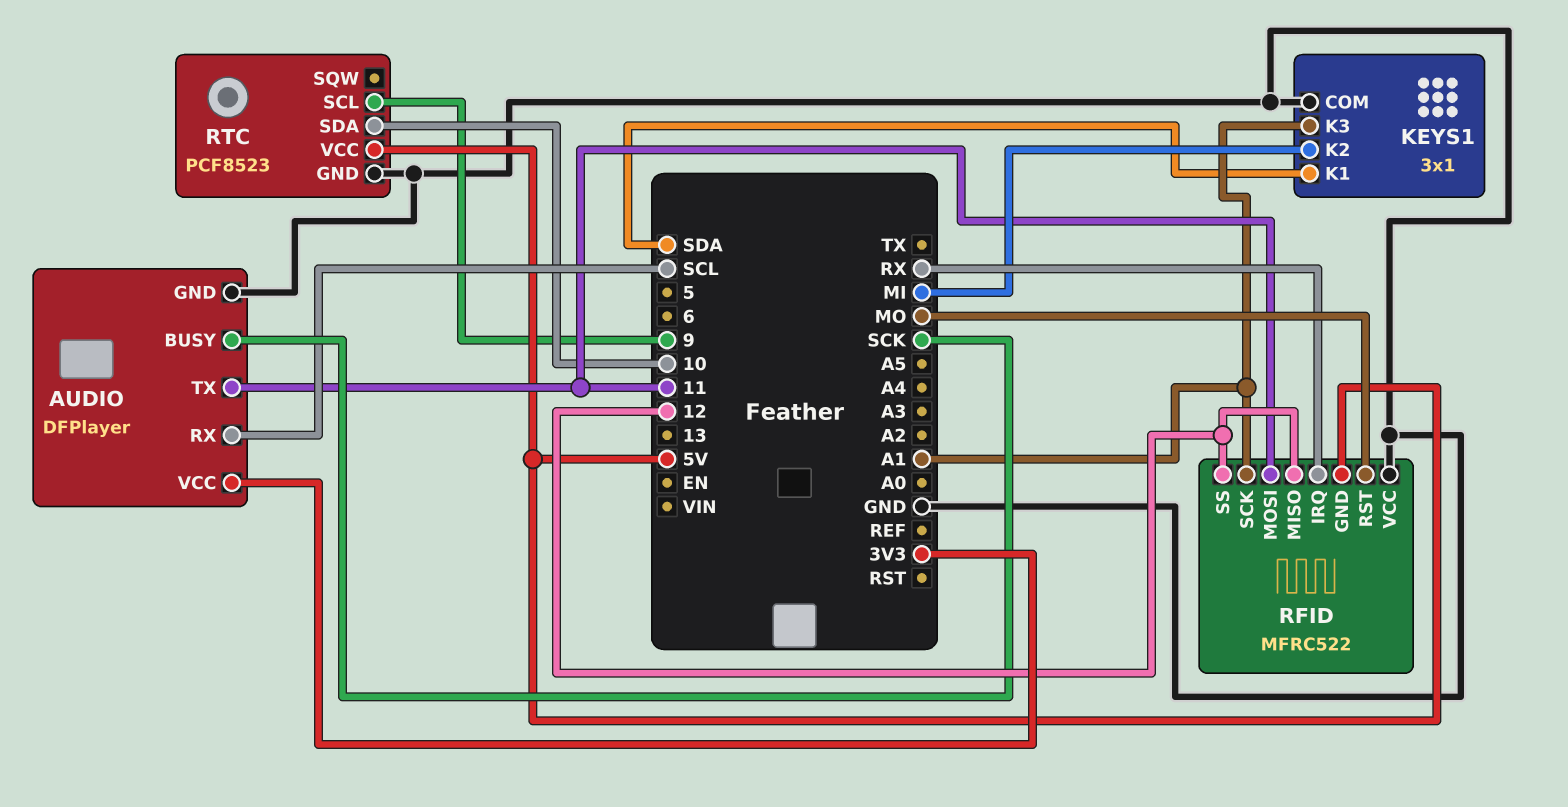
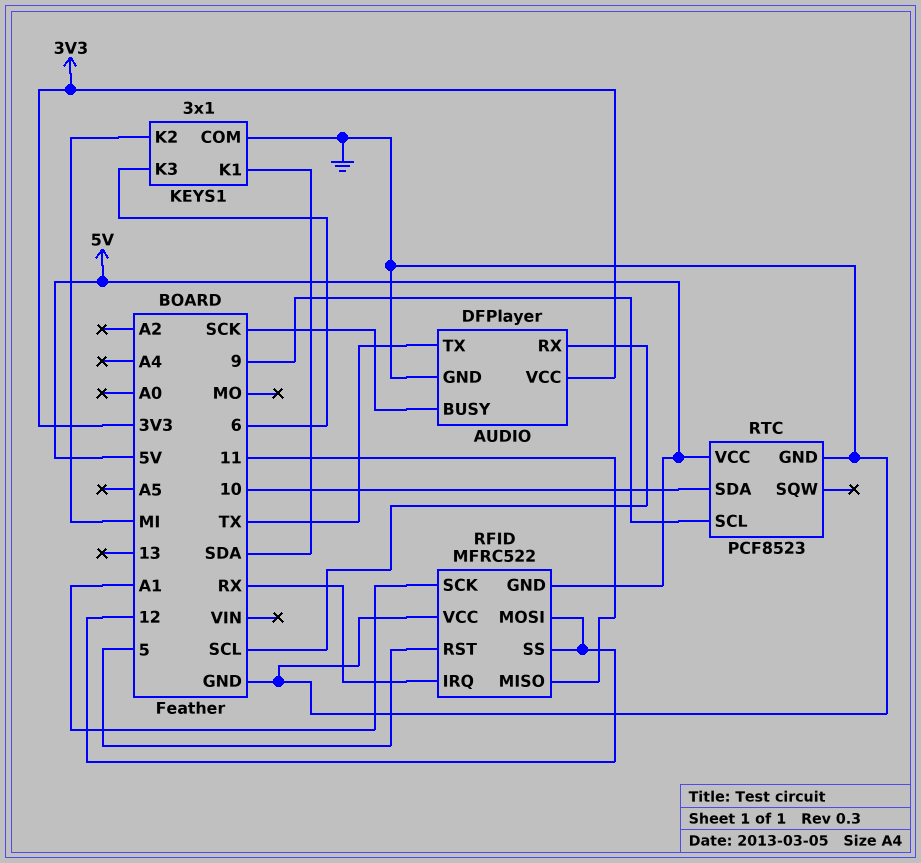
AUDIO pin TX: 11 -> TX
KEYS1 pin K3: A1 -> 6
RFID pin MISO: 12 -> 11
RFID pin MOSI: 11 -> 12
RFID pin RST: MO -> 5

